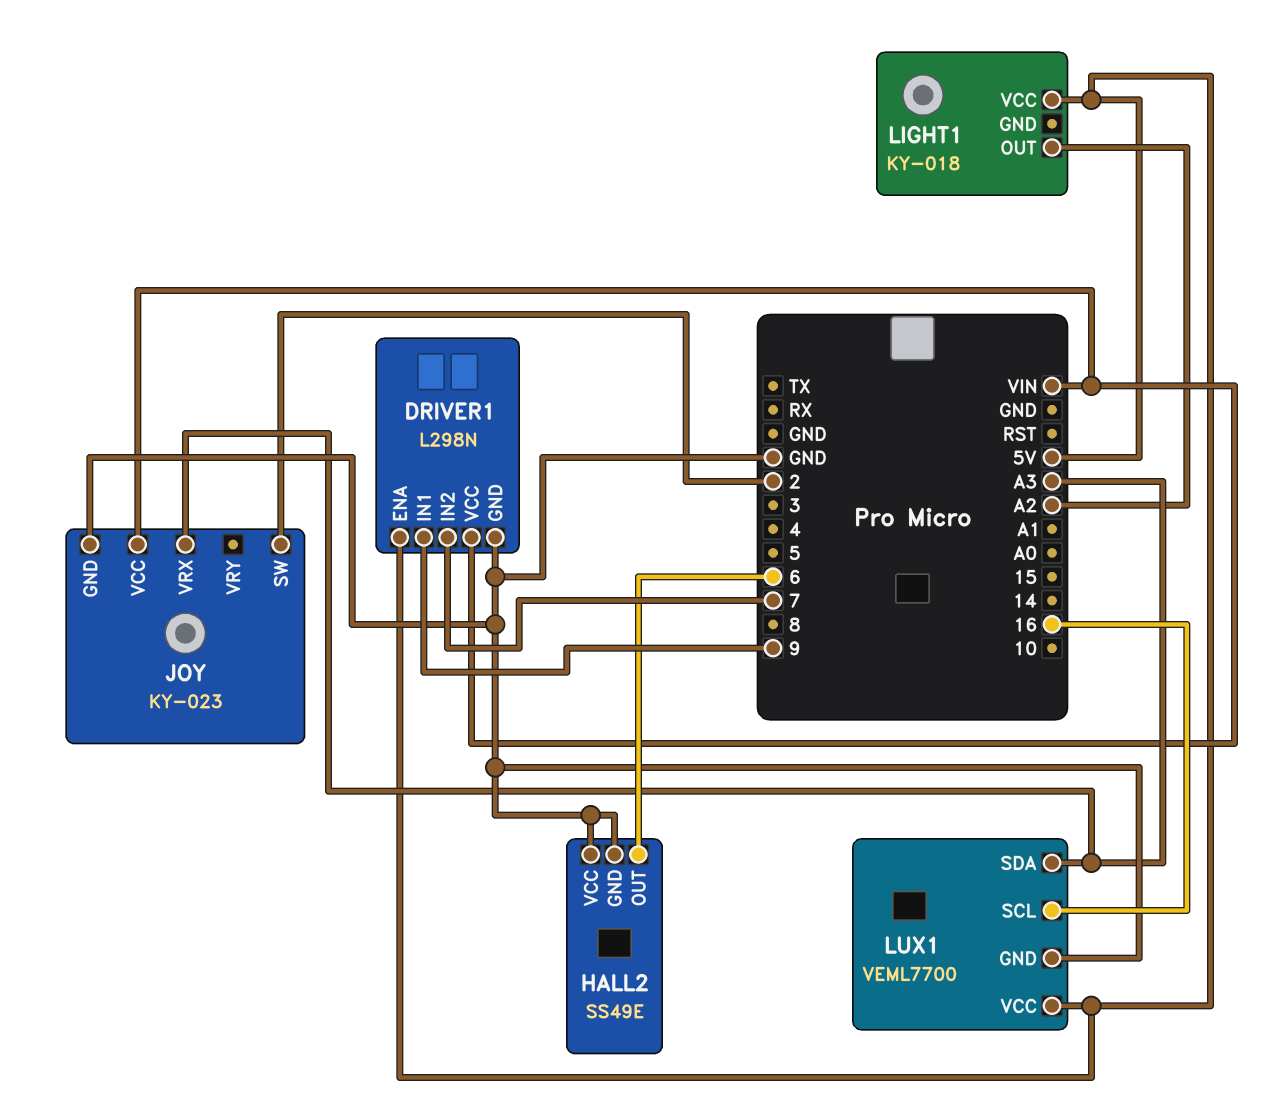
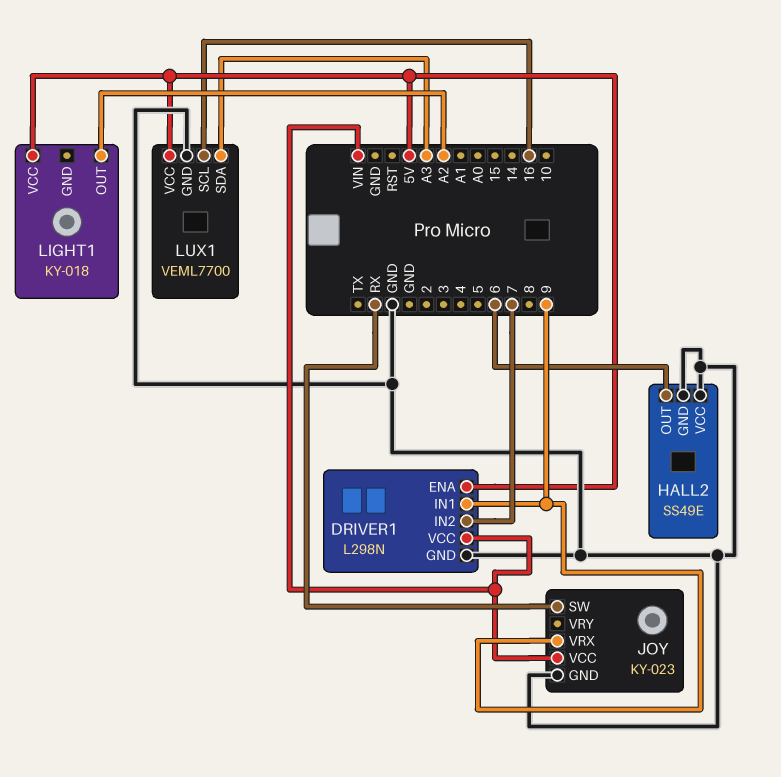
JOY pin SW: 2 -> RX
JOY pin VRX: A3 -> 9

